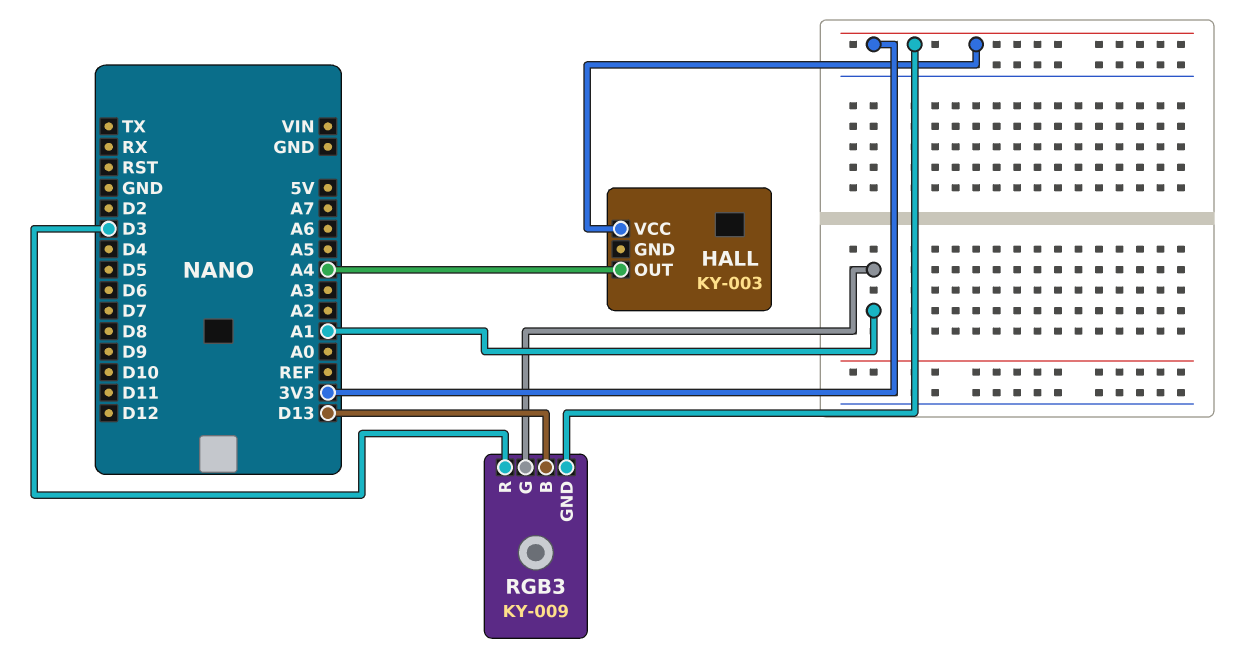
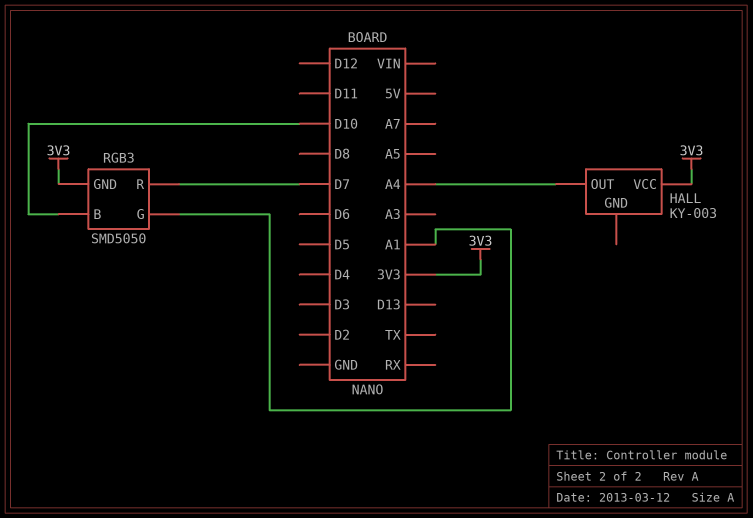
RGB3: KY-009 -> SMD5050
RGB3 pin B: D13 -> D10
RGB3 pin R: D3 -> D7

